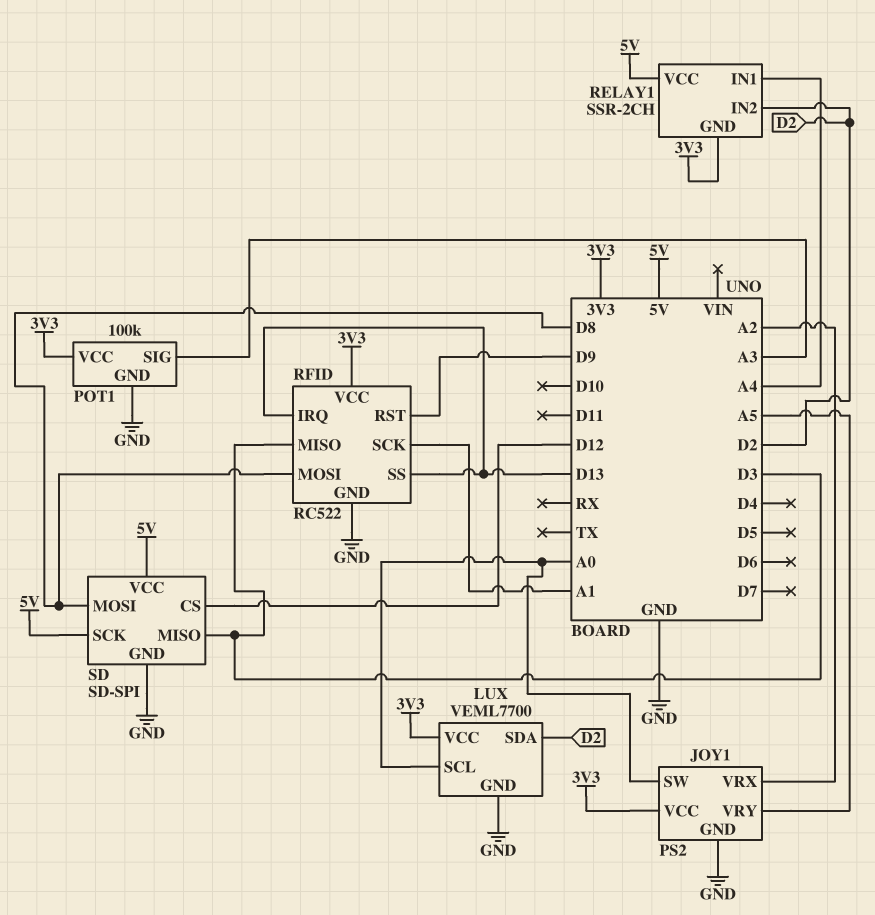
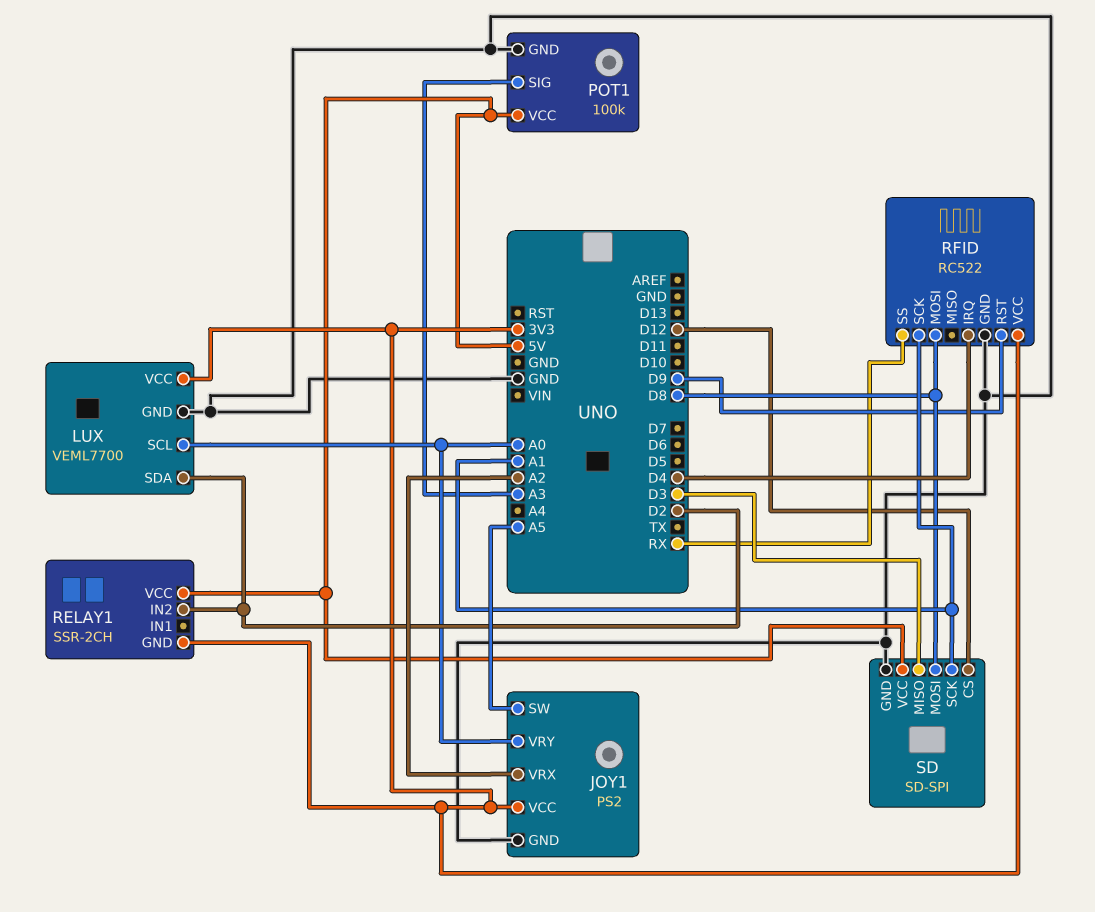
JOY1 pin SW: A0 -> A5
JOY1 pin VRY: A5 -> A0
POT1 pin VCC: 3V3 -> 5V
RELAY1 pin IN1: A4 -> none
RFID pin IRQ: D13 -> D4
RFID pin MISO: D3 -> none
RFID pin SS: D13 -> RX
SD pin SCK: 5V -> A1

